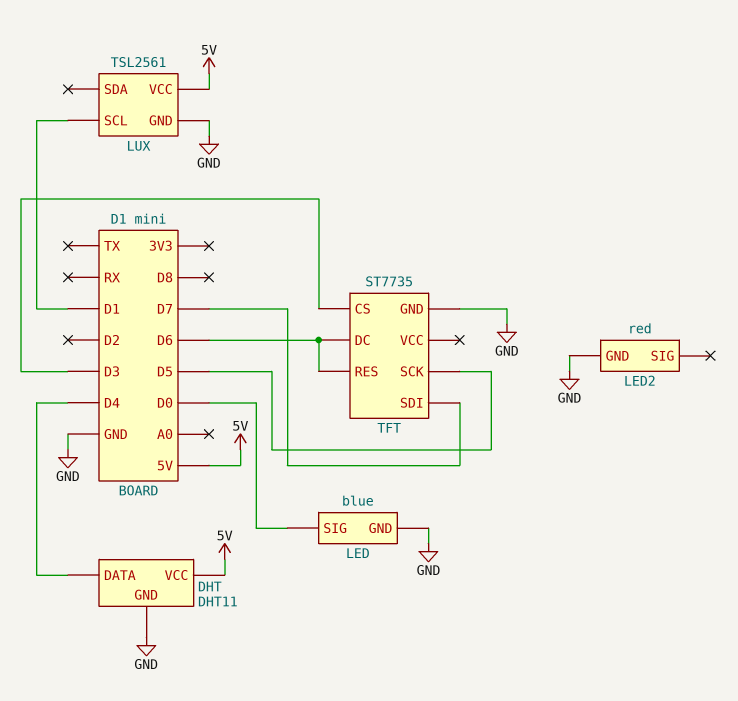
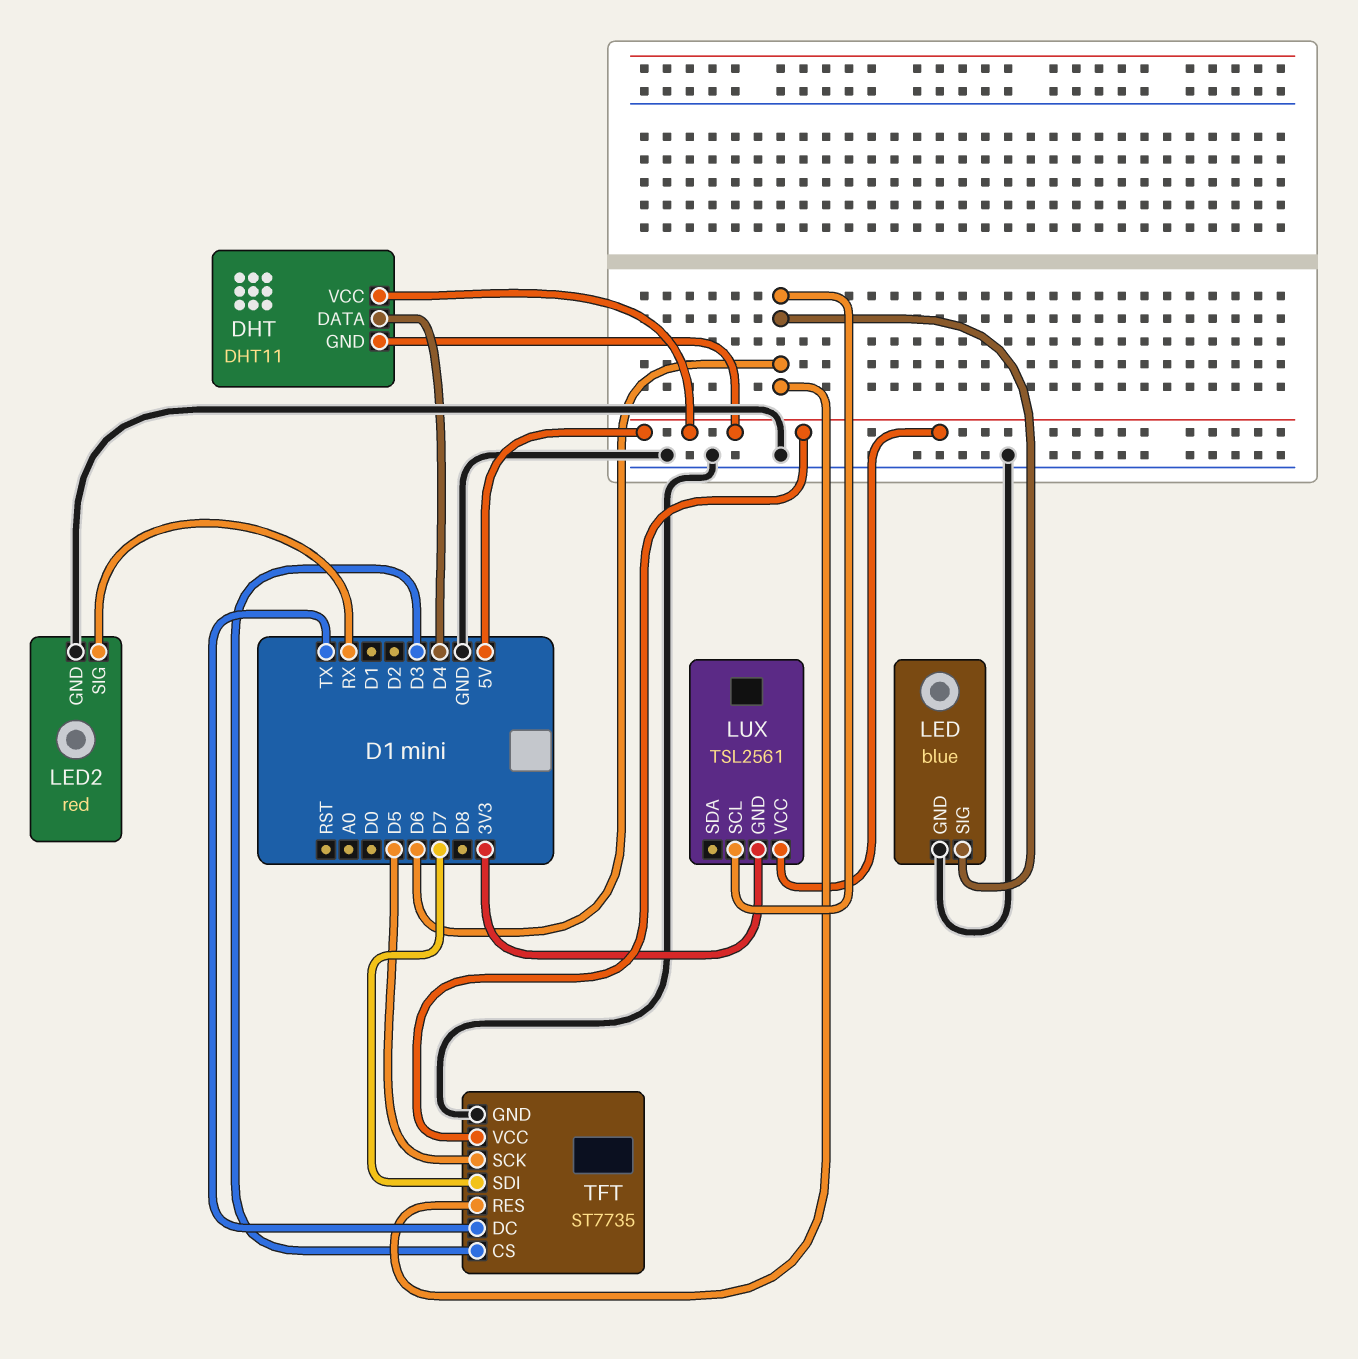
DHT pin GND: GND -> 5V
LED pin SIG: D0 -> D6
LED2 pin SIG: none -> RX
LUX pin GND: GND -> 3V3
LUX pin SCL: D1 -> D6
TFT pin DC: D6 -> TX
TFT pin VCC: none -> 5V

